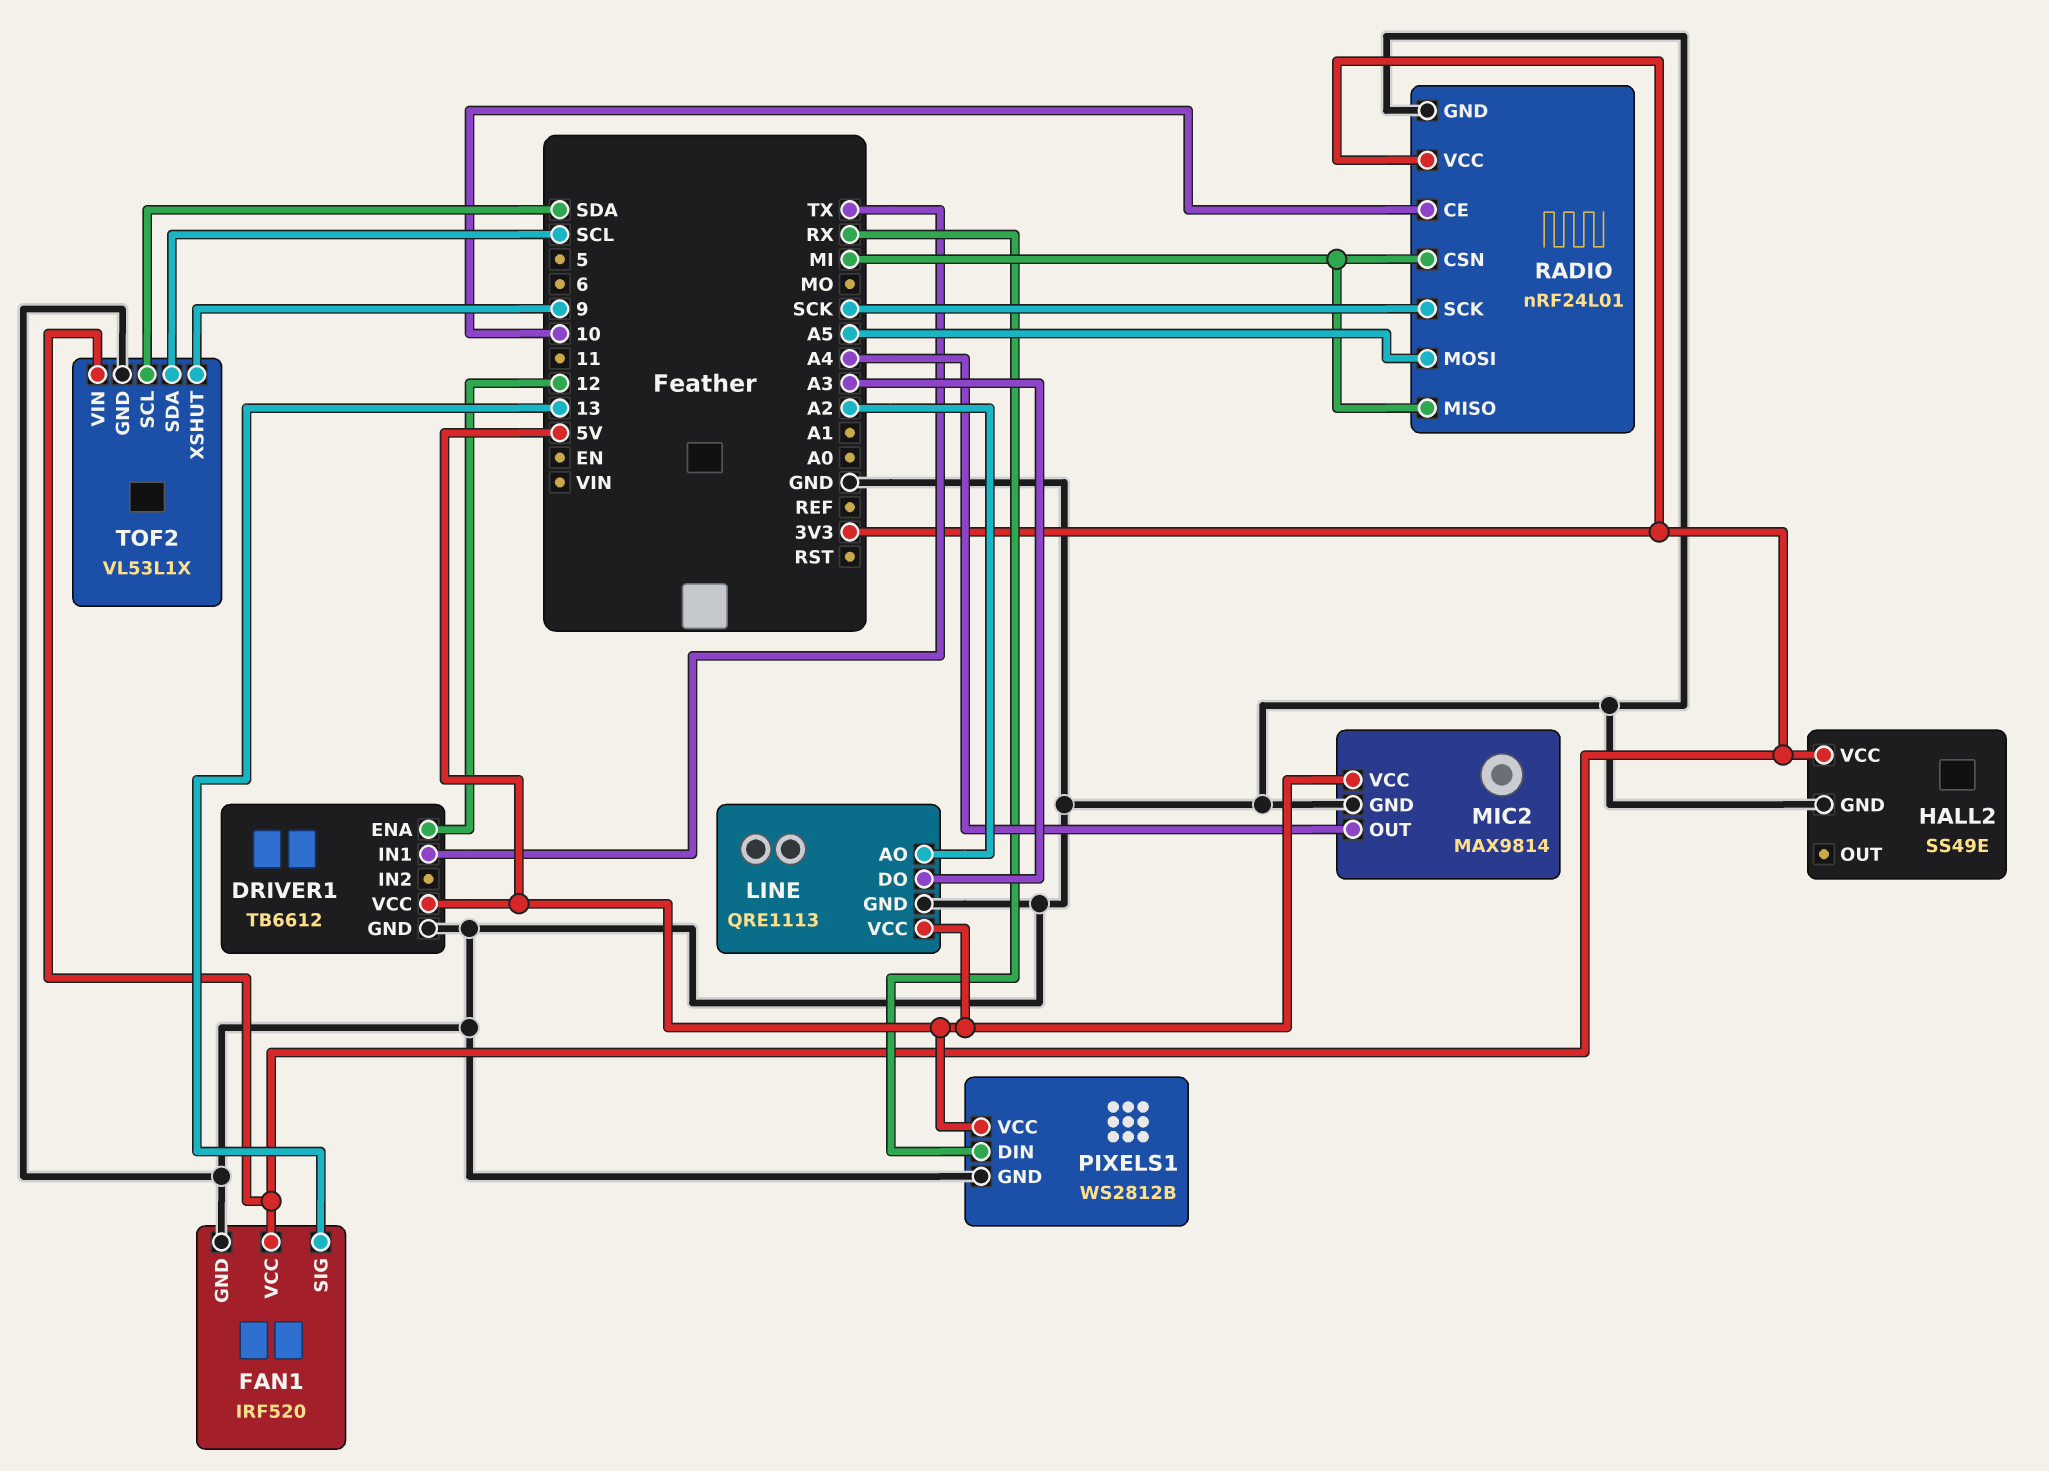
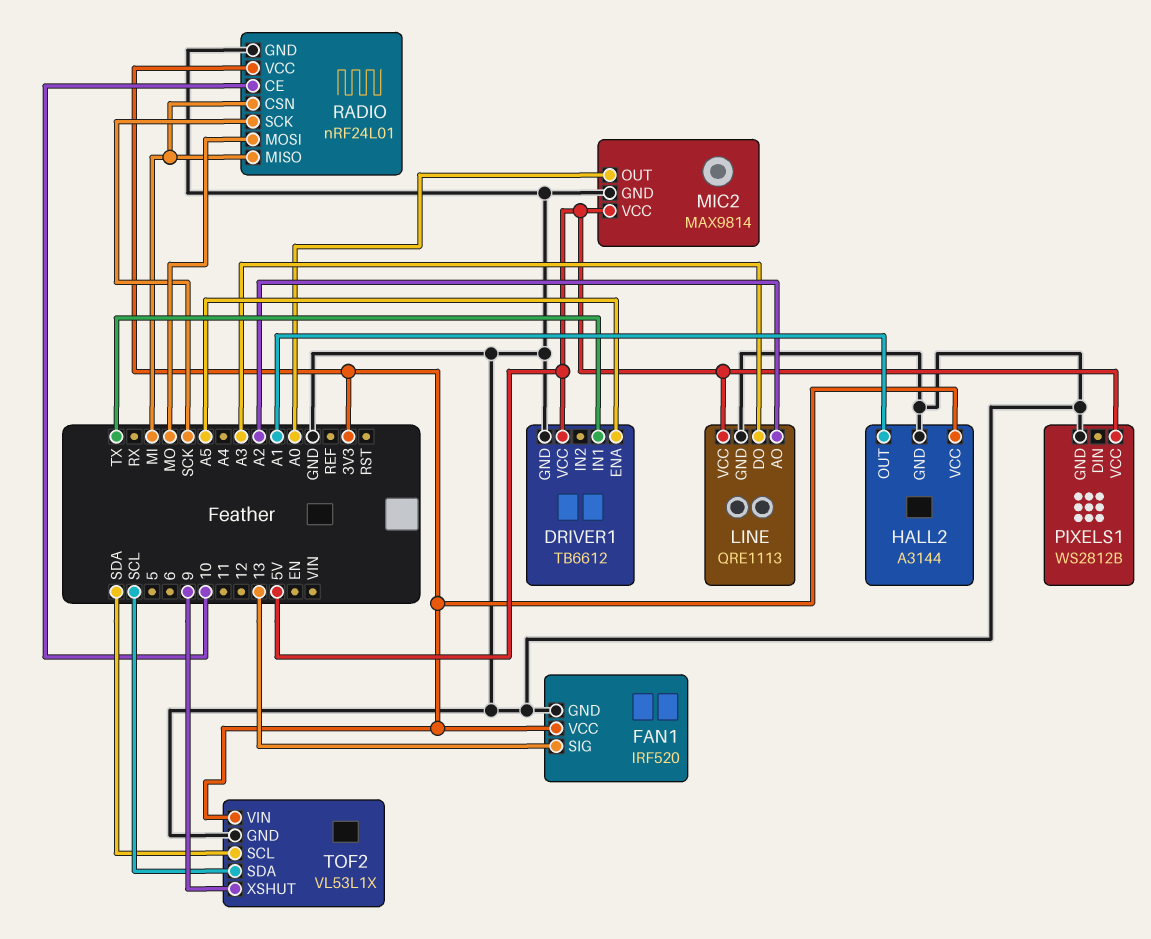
DRIVER1 pin ENA: 12 -> A5
HALL2: SS49E -> A3144
HALL2 pin OUT: none -> A1
MIC2 pin OUT: A4 -> A0
PIXELS1 pin DIN: RX -> none
RADIO pin MOSI: A5 -> MO

